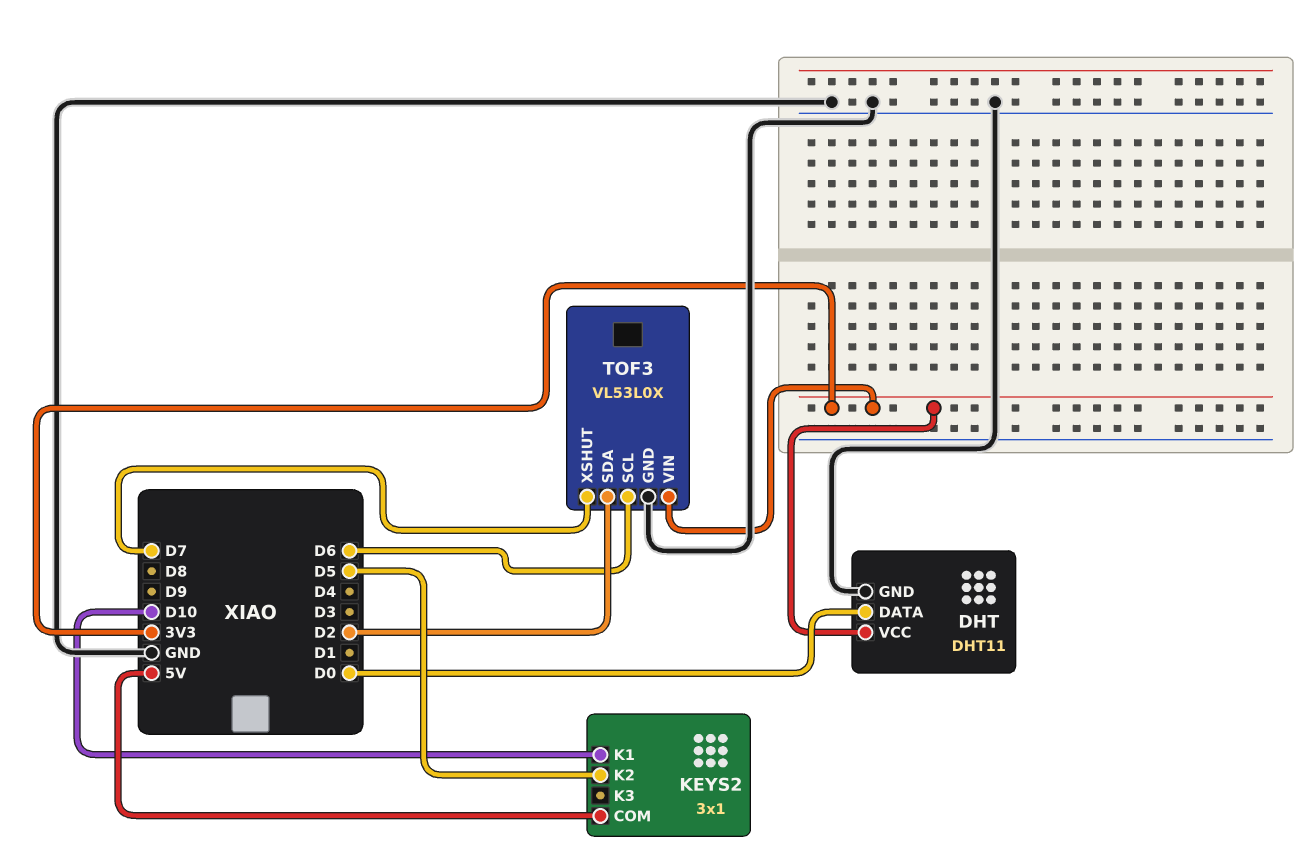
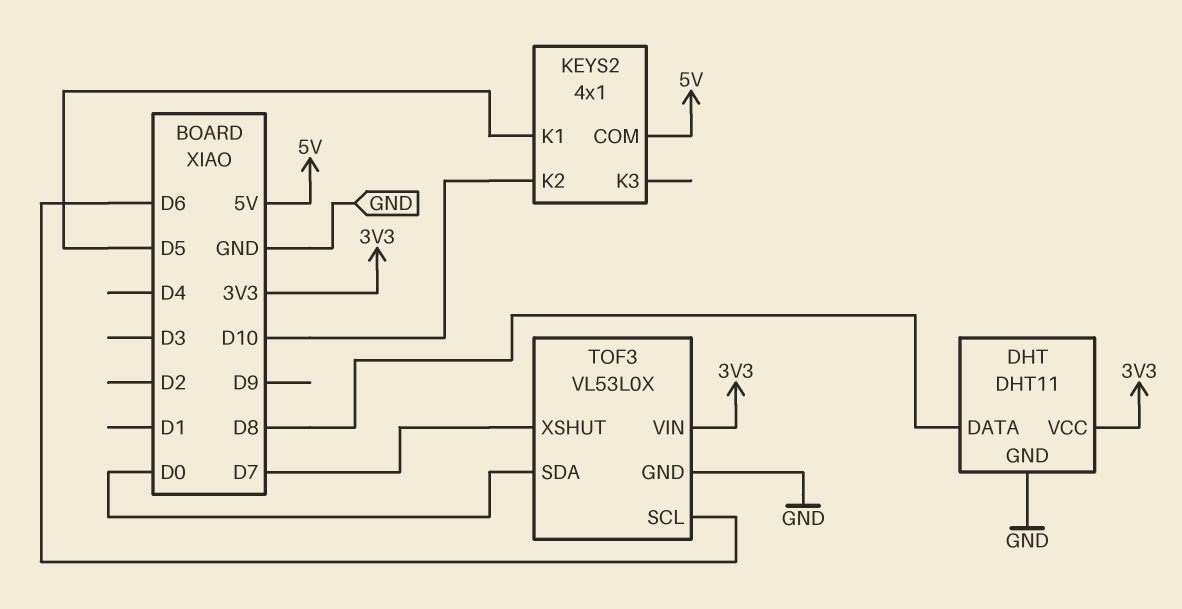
DHT pin DATA: D0 -> D8
KEYS2: 3x1 -> 4x1
KEYS2 pin K1: D10 -> D5
KEYS2 pin K2: D5 -> D10
TOF3 pin SDA: D2 -> D0

